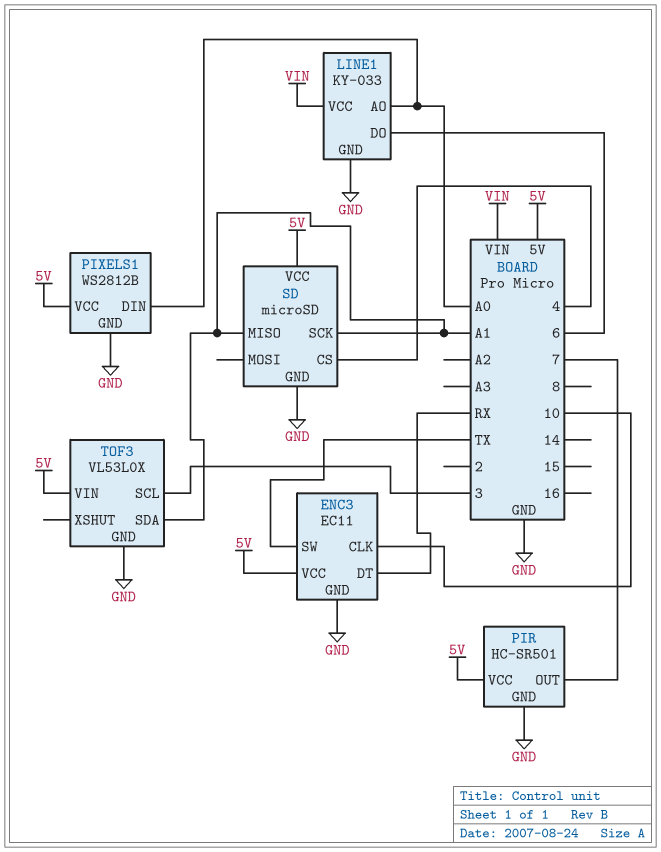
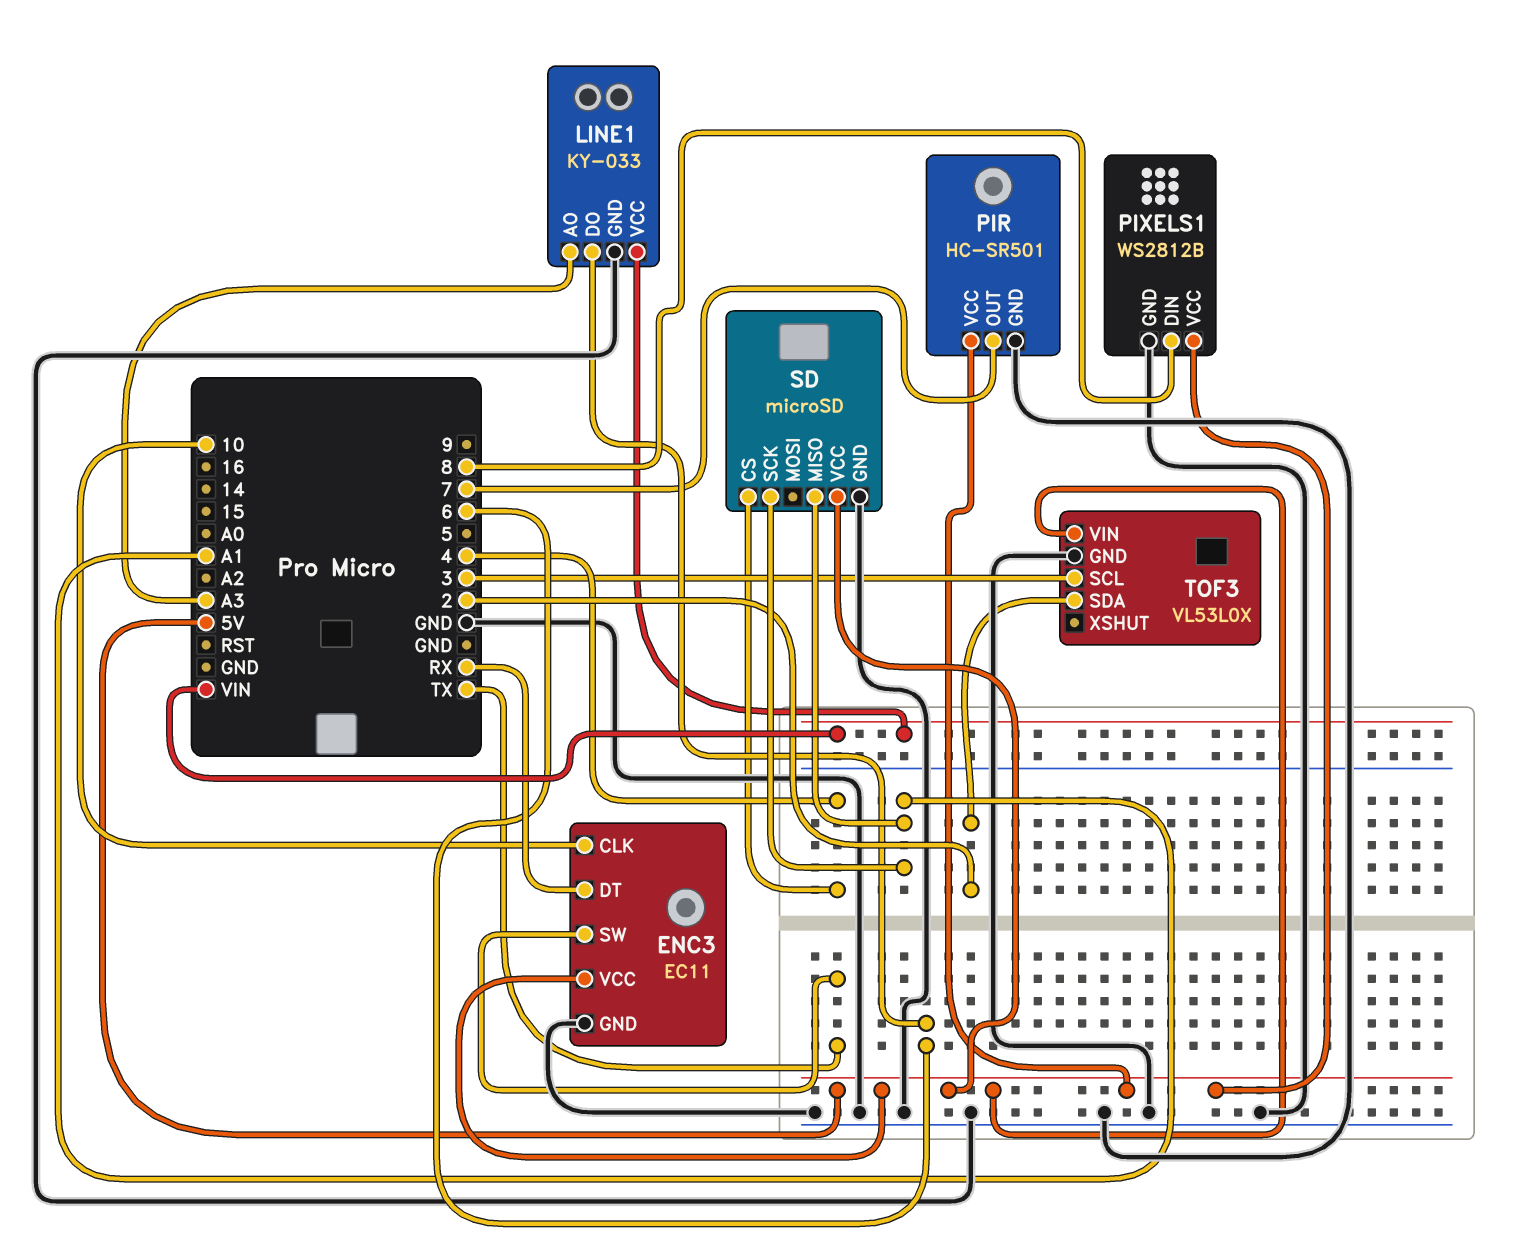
LINE1 pin AO: A0 -> A3
PIXELS1 pin DIN: A0 -> 8
TOF3 pin SDA: A1 -> 2

